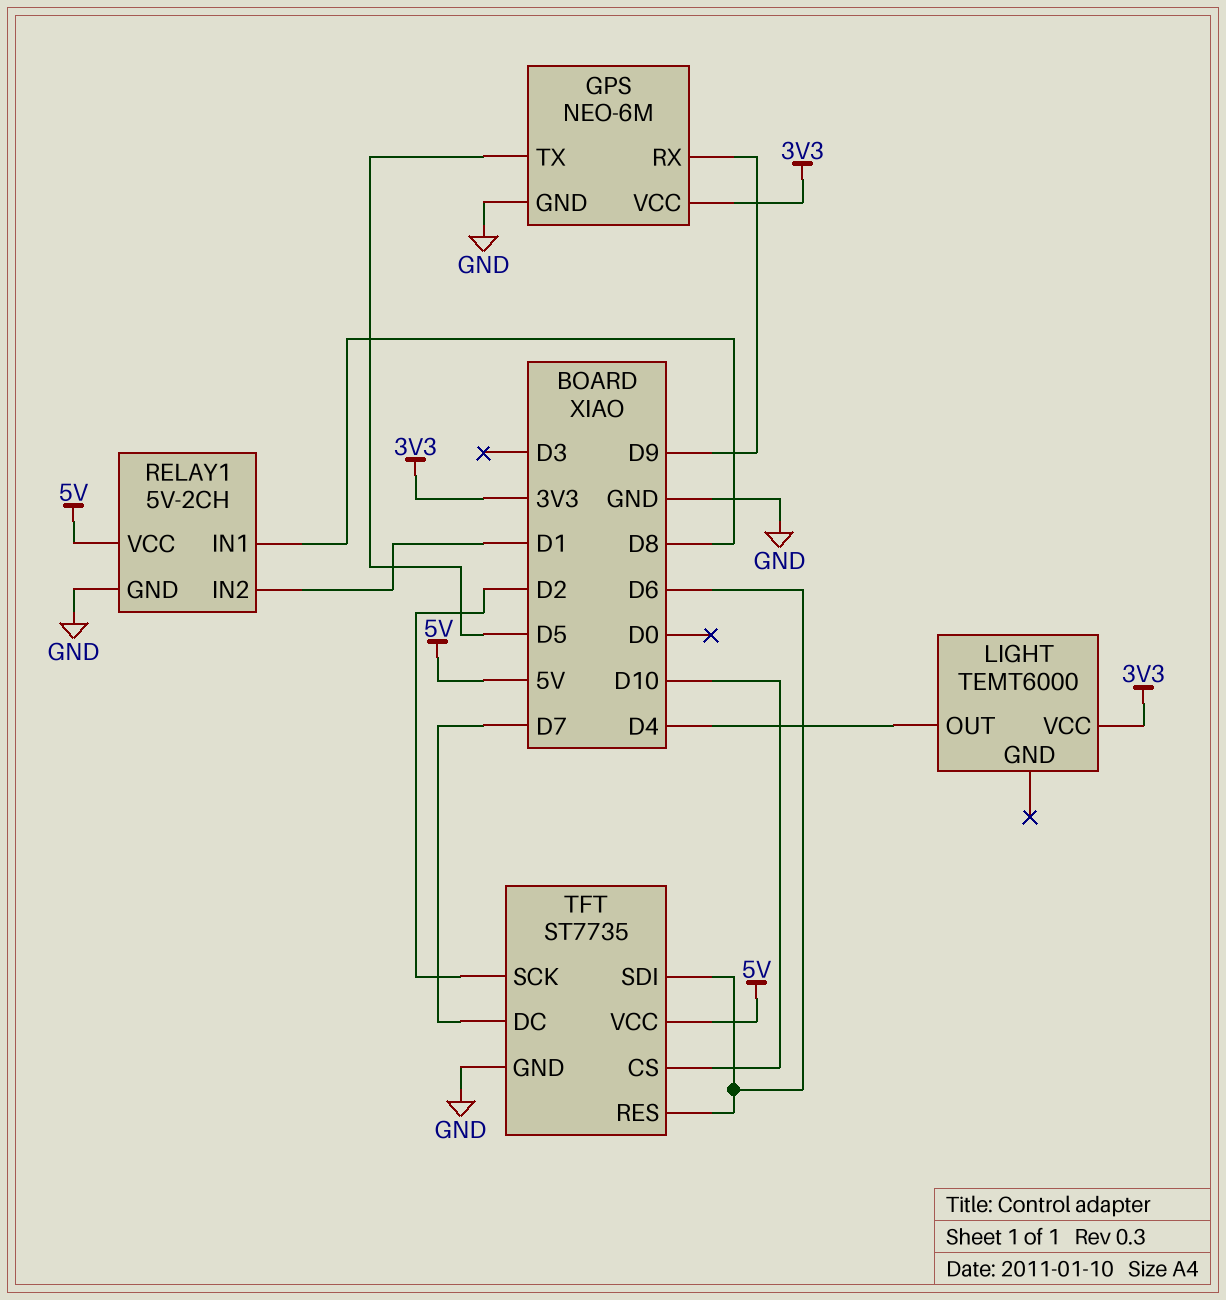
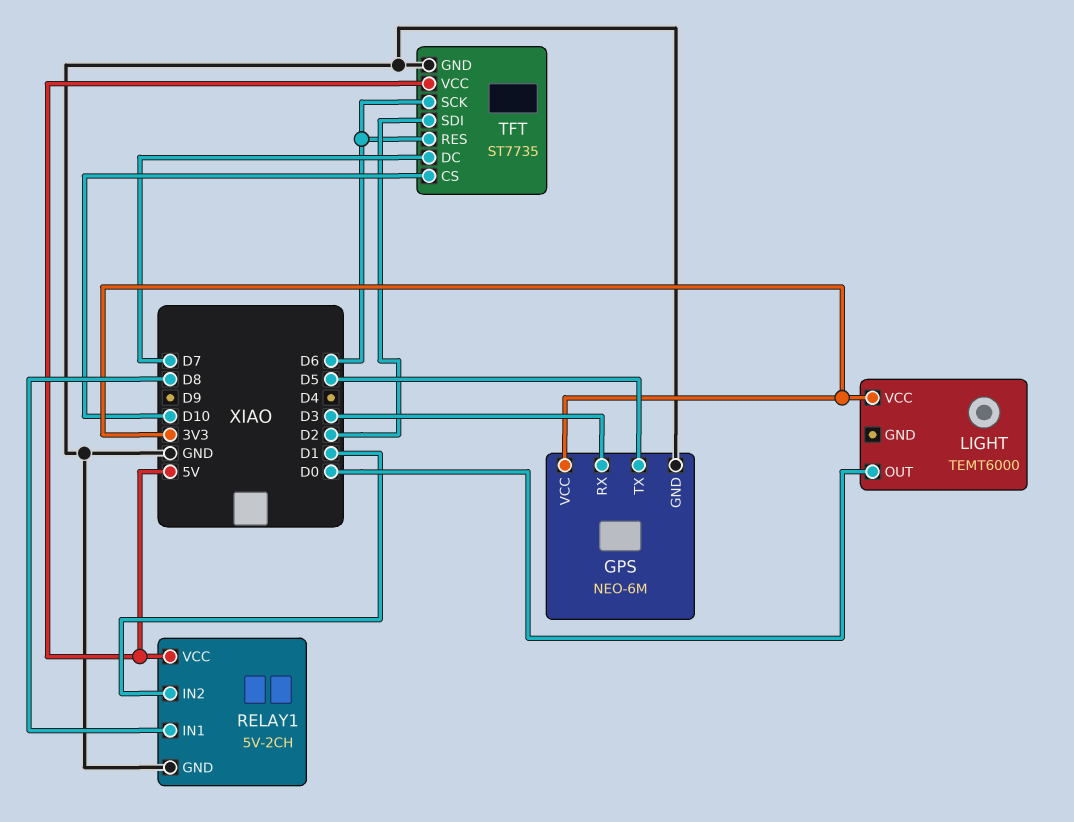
GPS pin RX: D9 -> D3
LIGHT pin OUT: D4 -> D0
TFT pin SCK: D2 -> D6
TFT pin SDI: D6 -> D2

